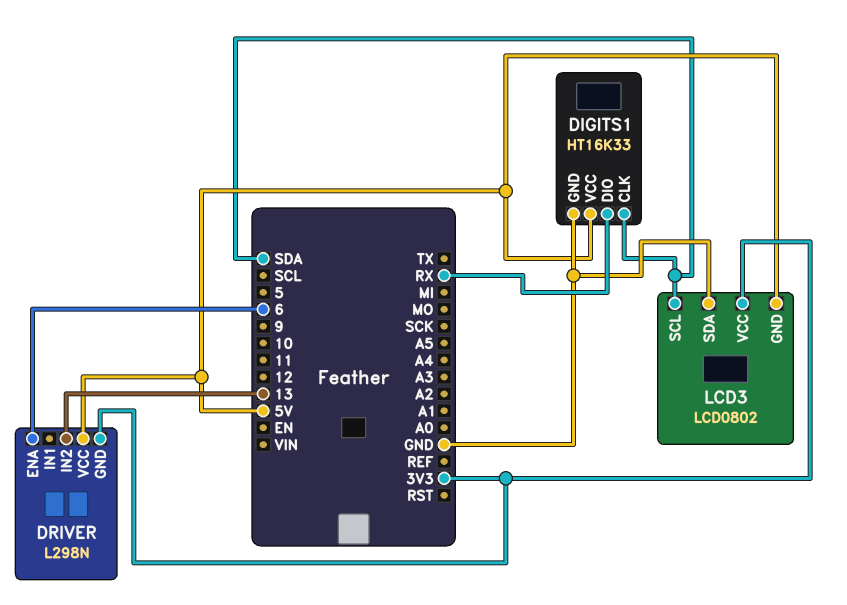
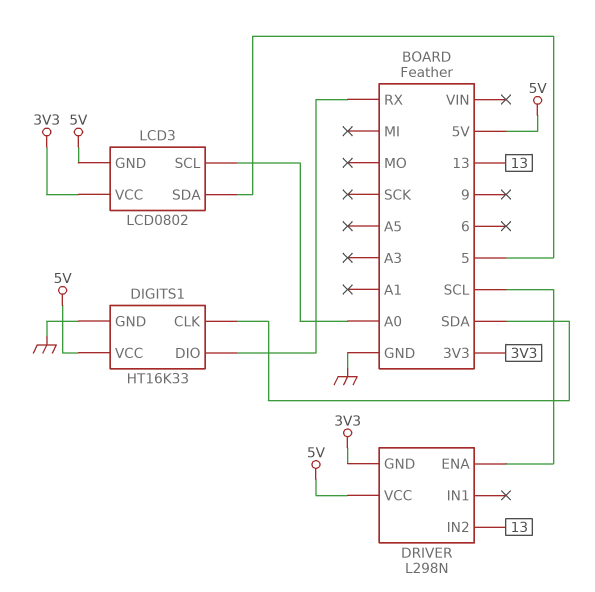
DRIVER pin ENA: 6 -> SCL
LCD3 pin SCL: SDA -> A0
LCD3 pin SDA: GND -> 5

